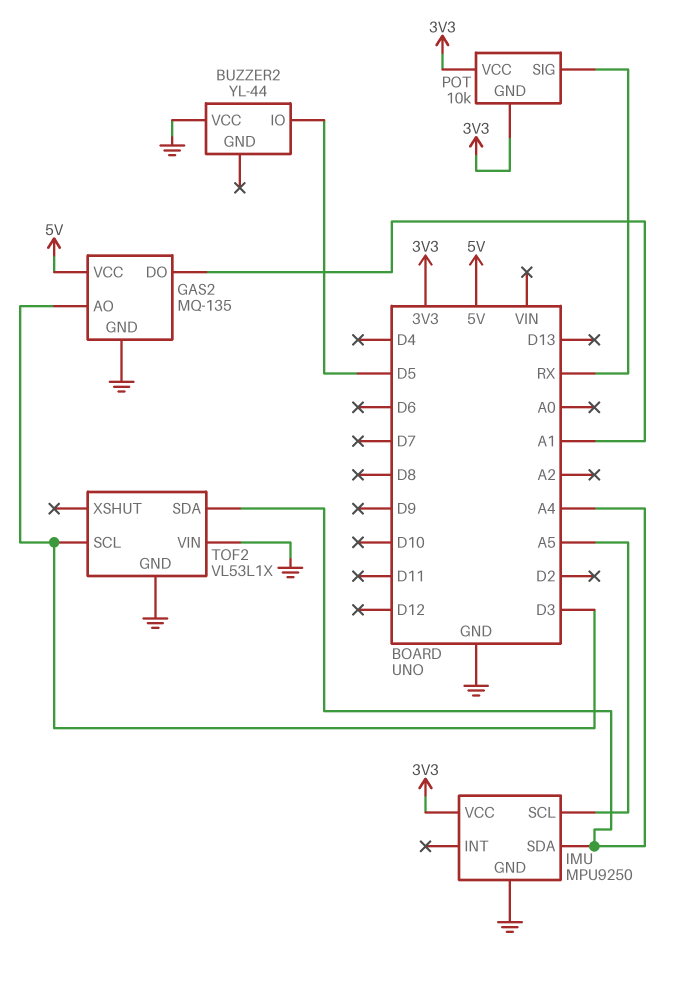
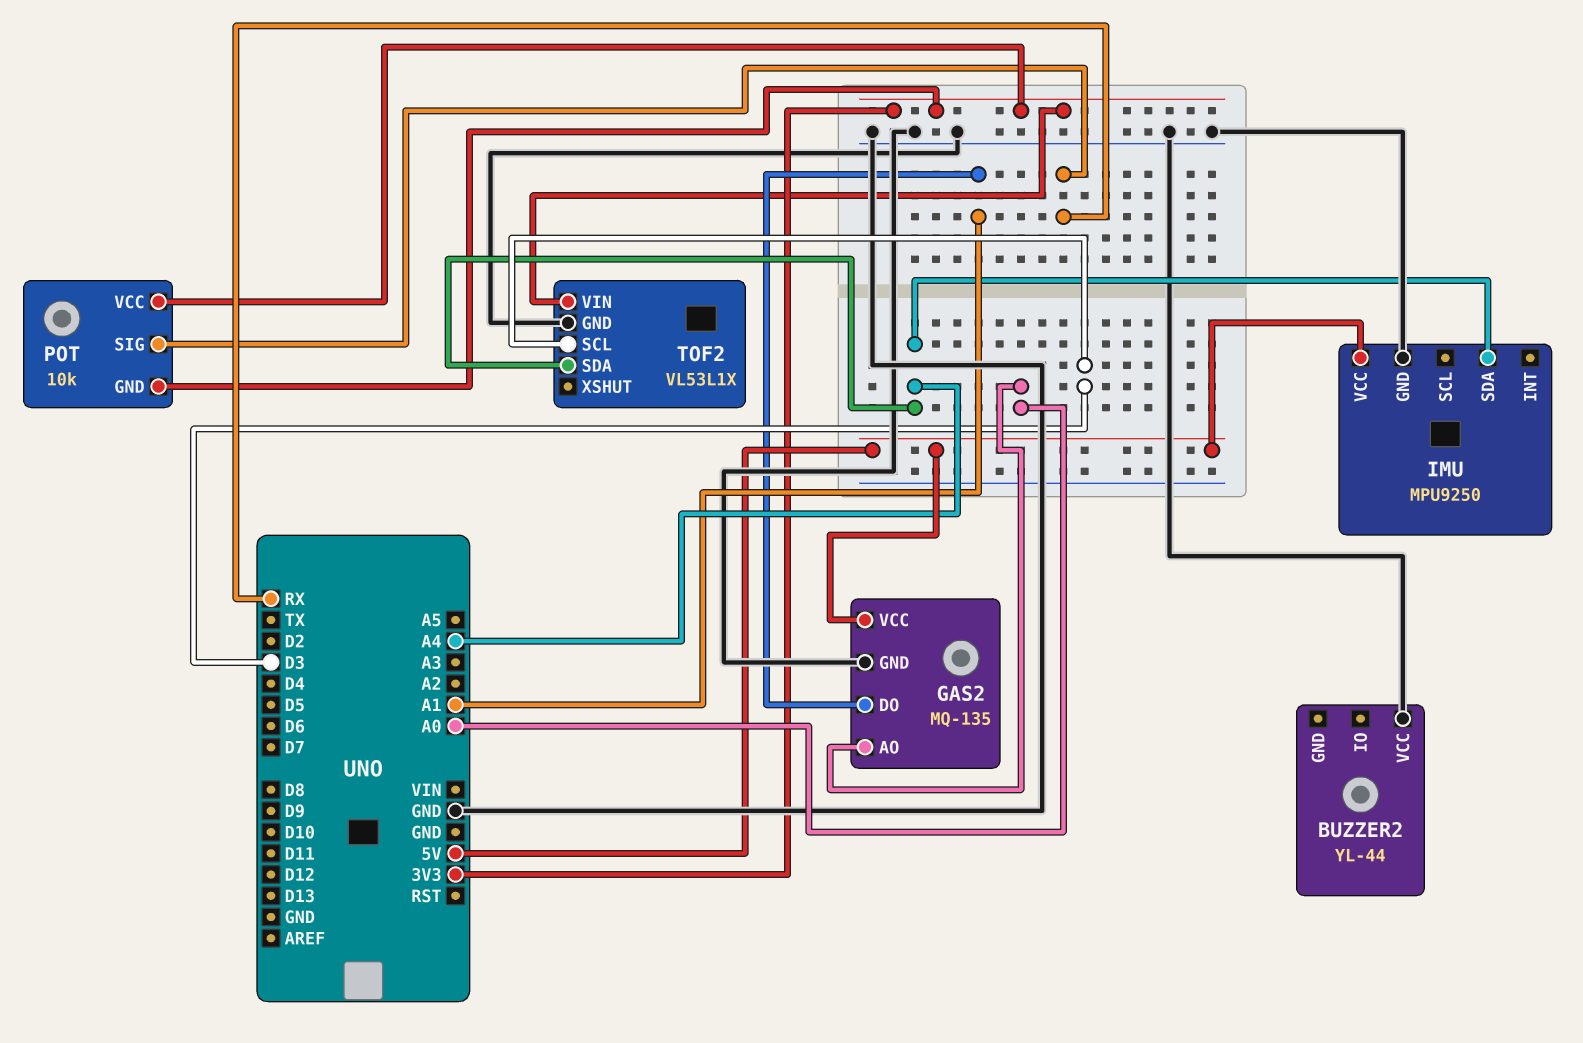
BUZZER2 pin IO: D5 -> none
GAS2 pin AO: D3 -> A0
IMU pin SCL: A5 -> none
IMU pin VCC: 3V3 -> 5V
TOF2 pin VIN: GND -> 3V3

